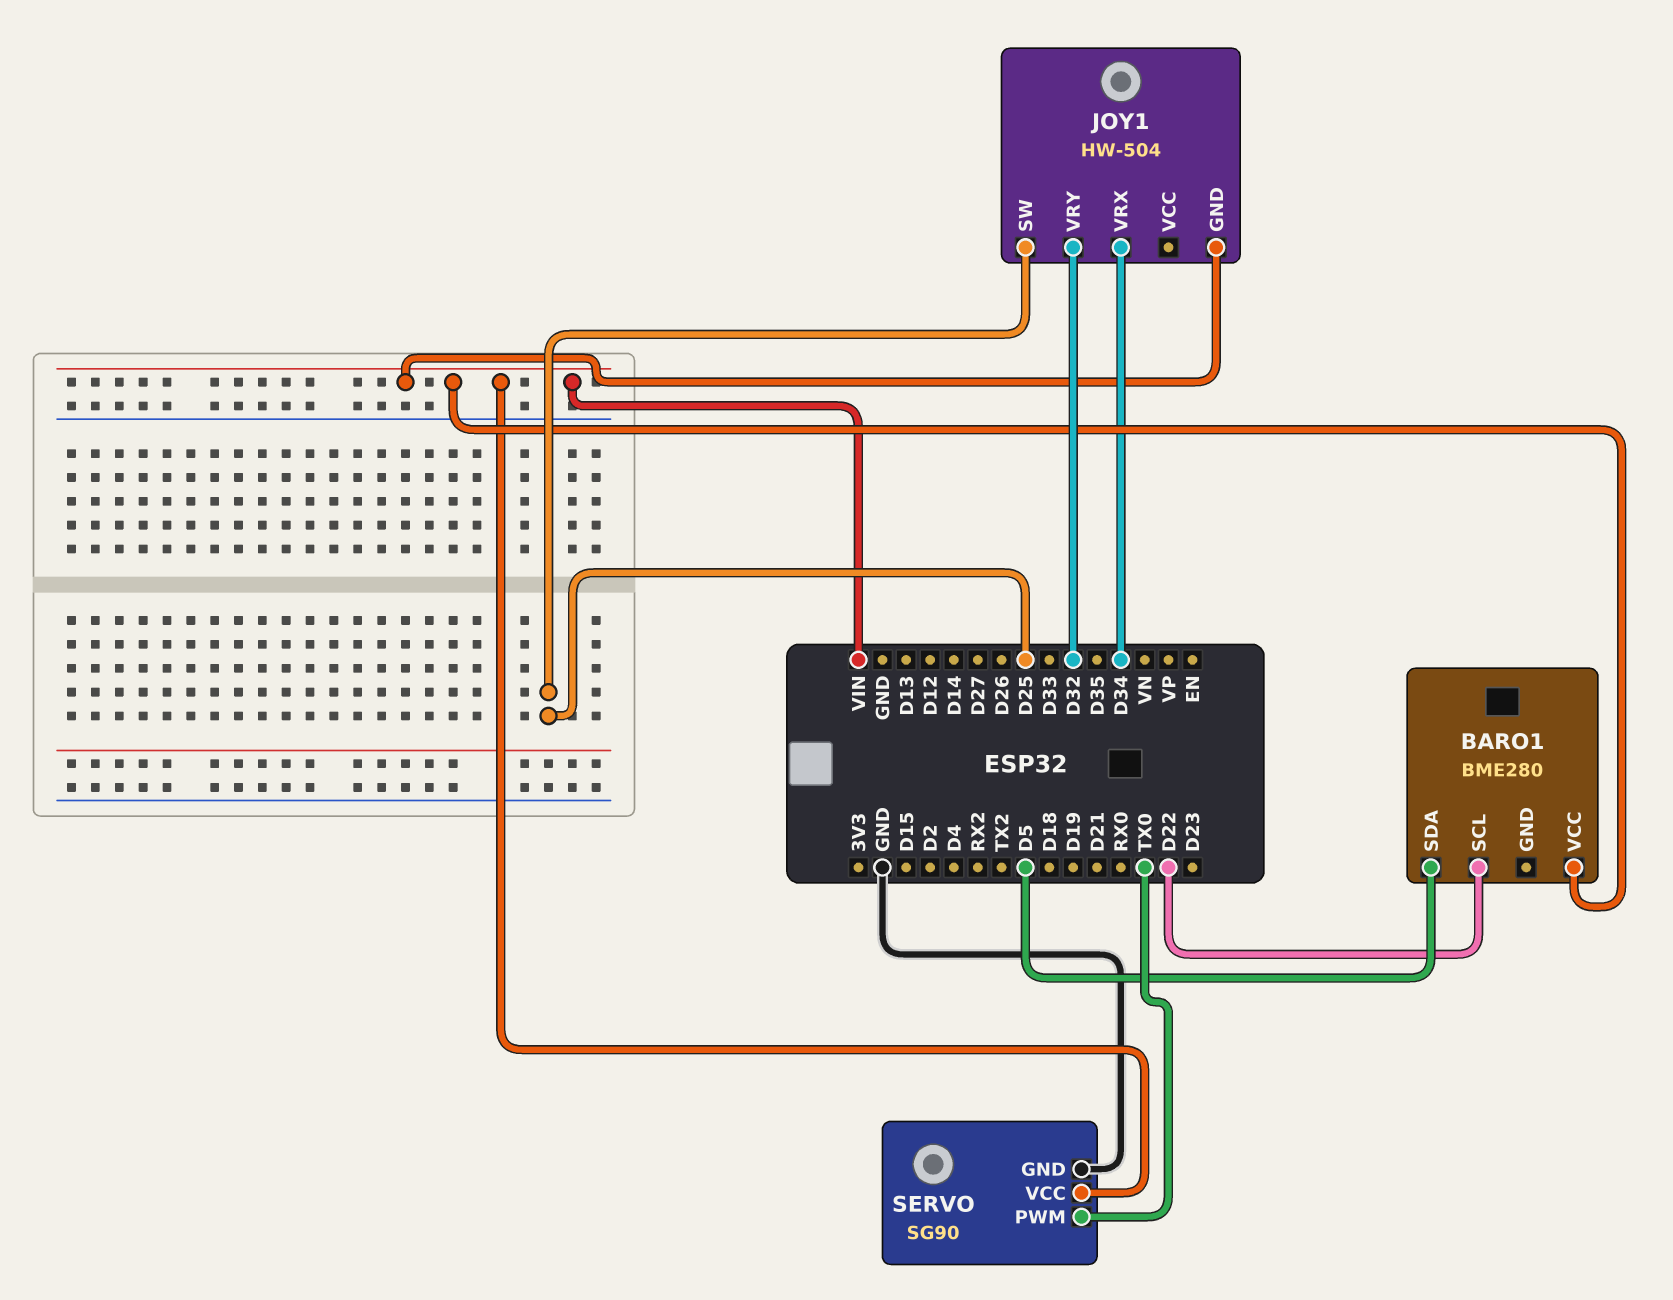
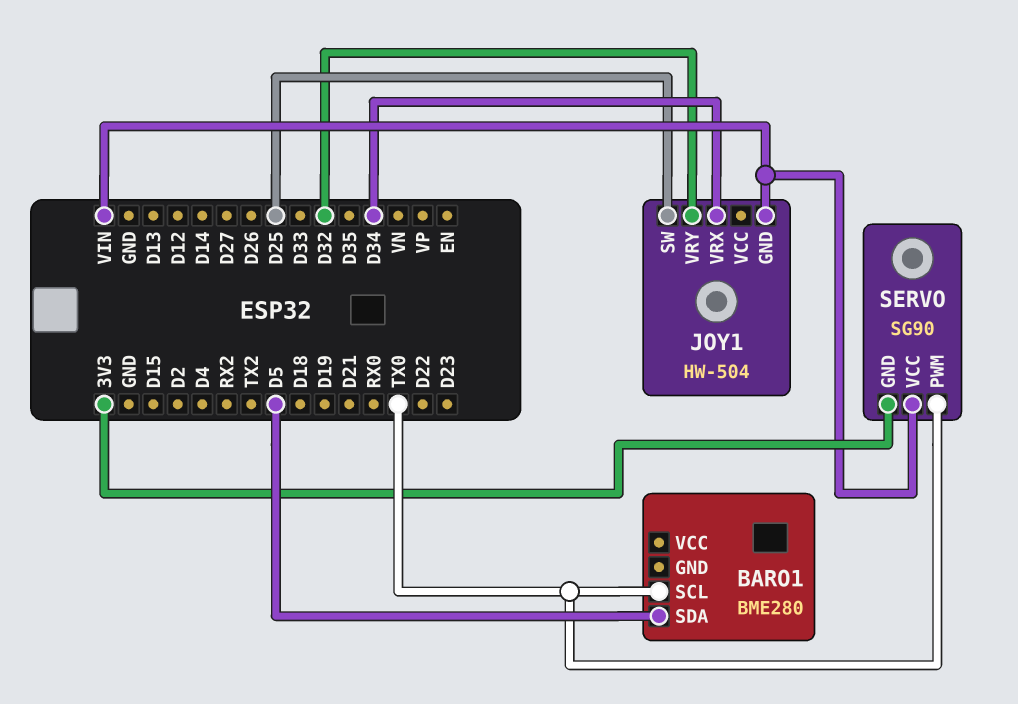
BARO1 pin SCL: D22 -> TX0
BARO1 pin VCC: VIN -> none
SERVO pin GND: GND -> 3V3

